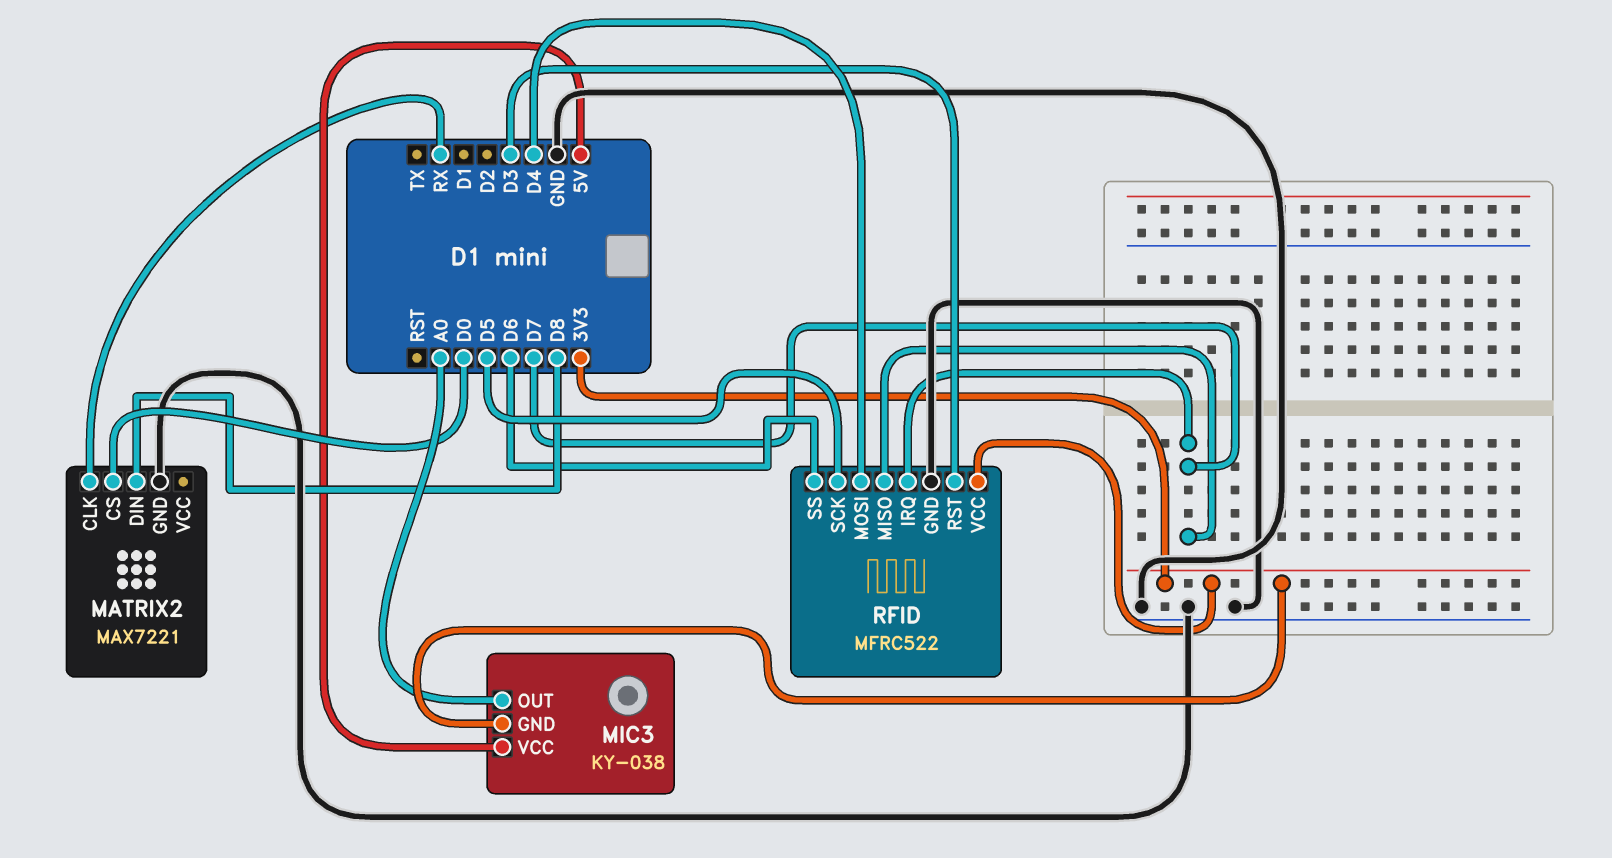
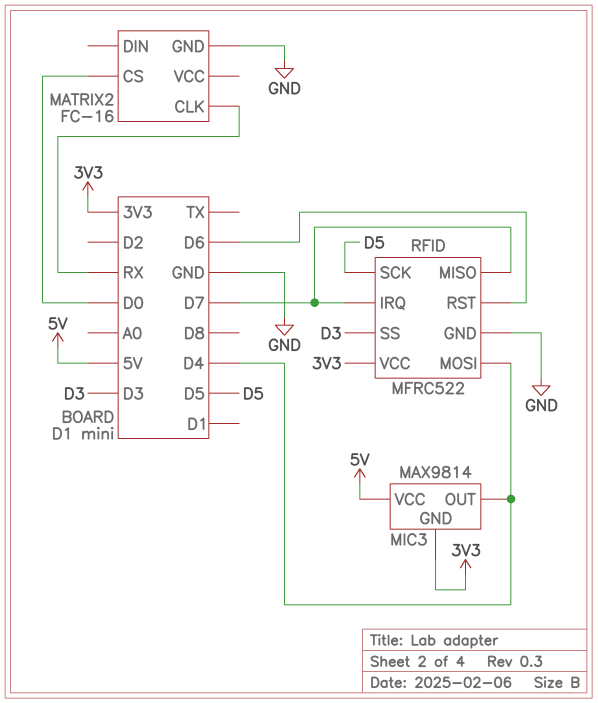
MATRIX2: MAX7221 -> FC-16
MATRIX2 pin DIN: D8 -> none
MIC3: KY-038 -> MAX9814
MIC3 pin OUT: A0 -> D4
RFID pin RST: D3 -> D6
RFID pin SS: D6 -> D3

